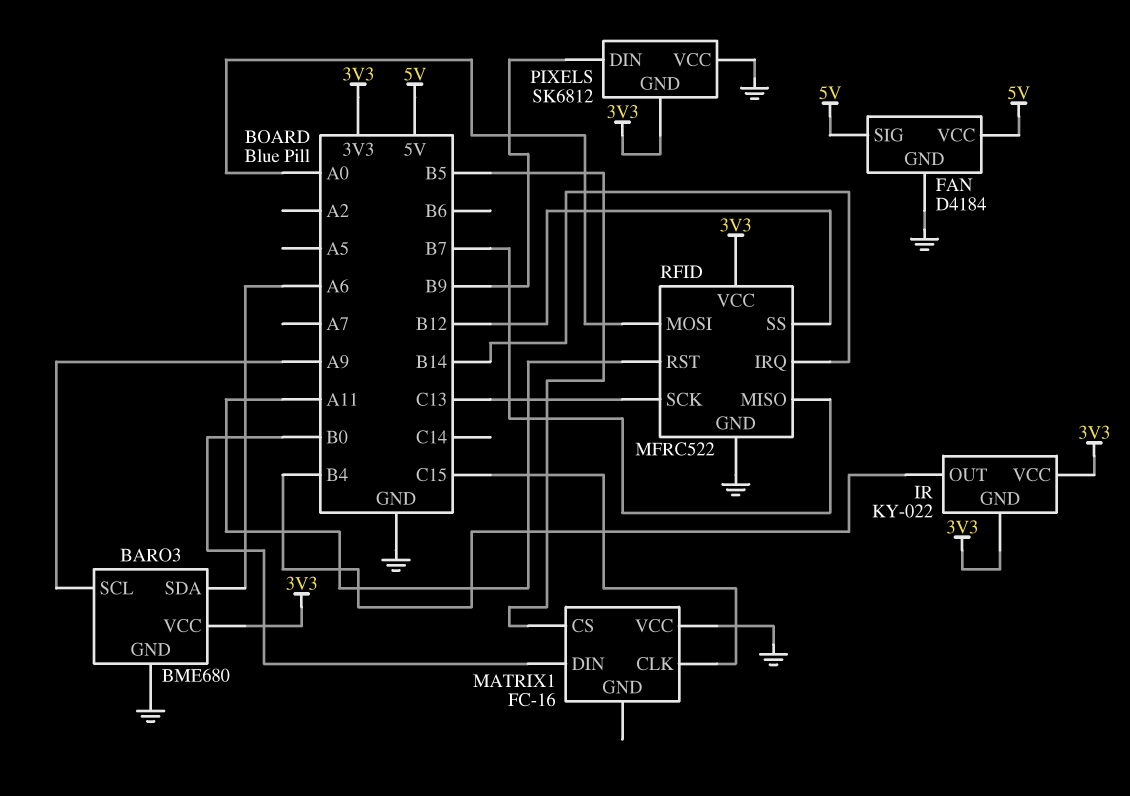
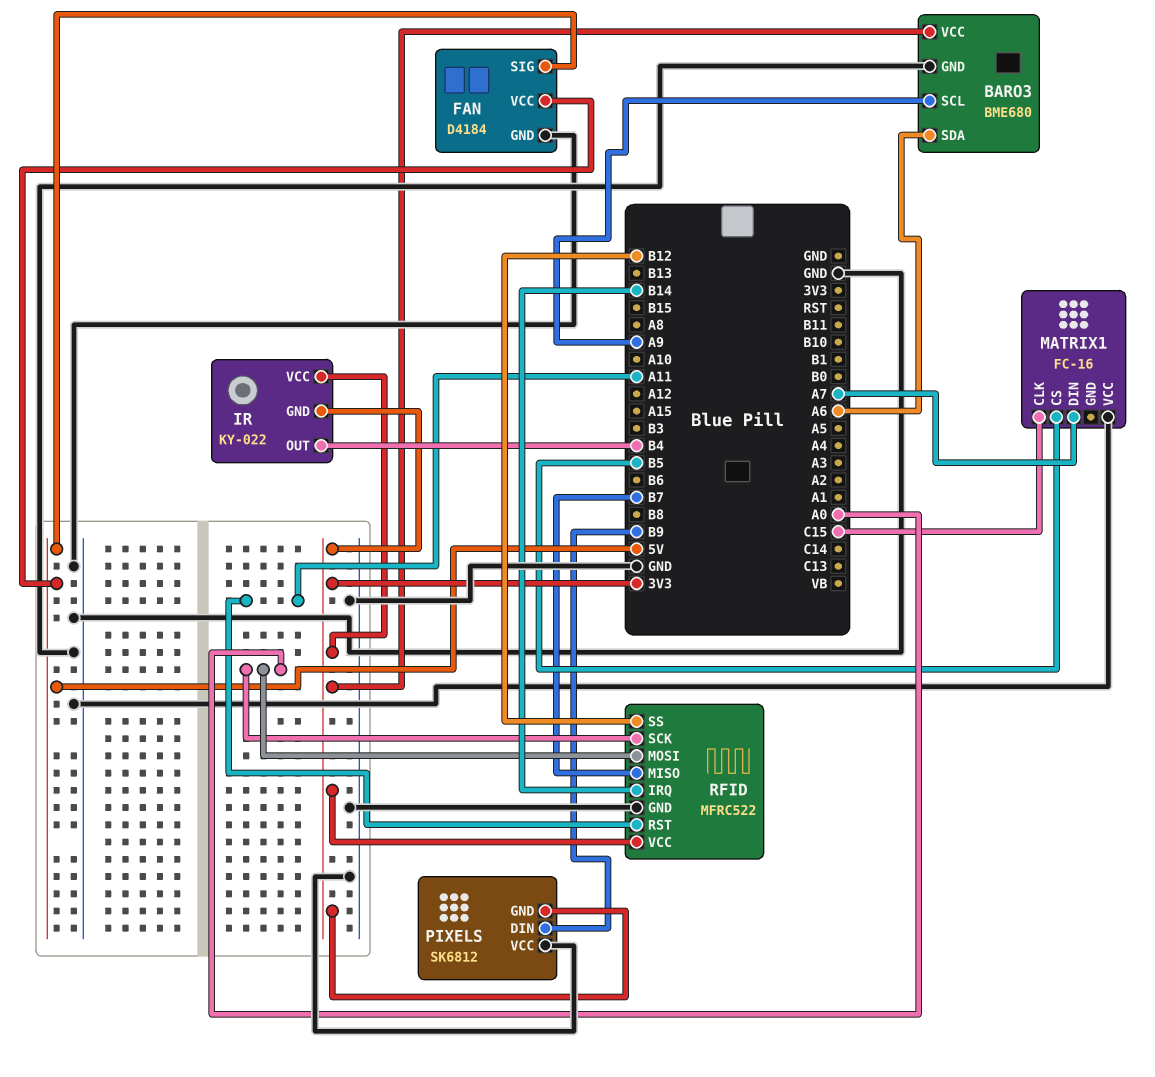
MATRIX1 pin DIN: B0 -> A7
RFID pin SCK: C13 -> A0

